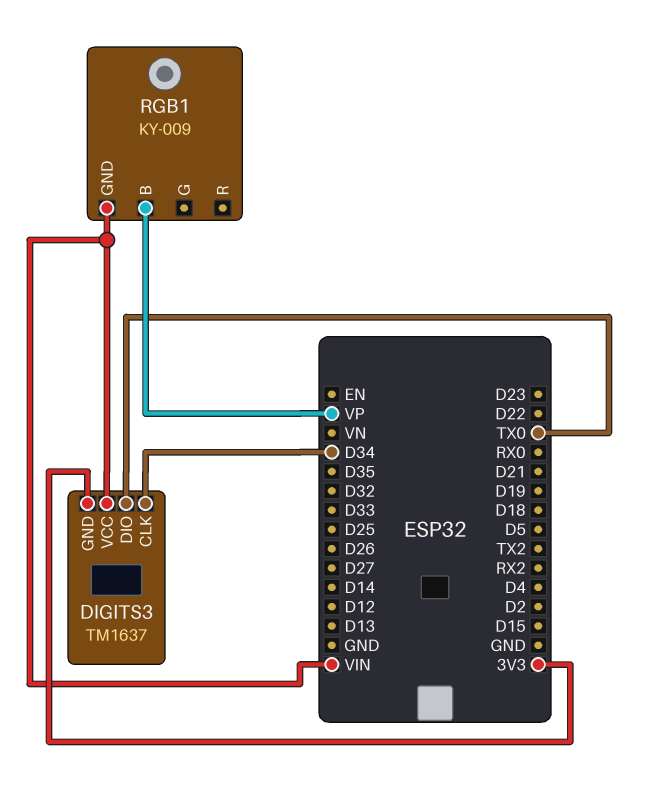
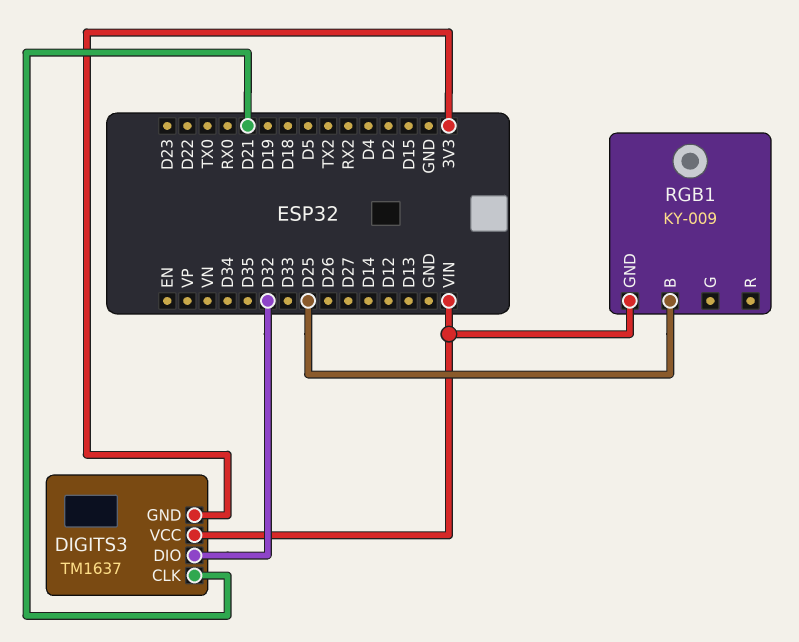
DIGITS3 pin CLK: D34 -> D21
DIGITS3 pin DIO: TX0 -> D32
RGB1 pin B: VP -> D25

